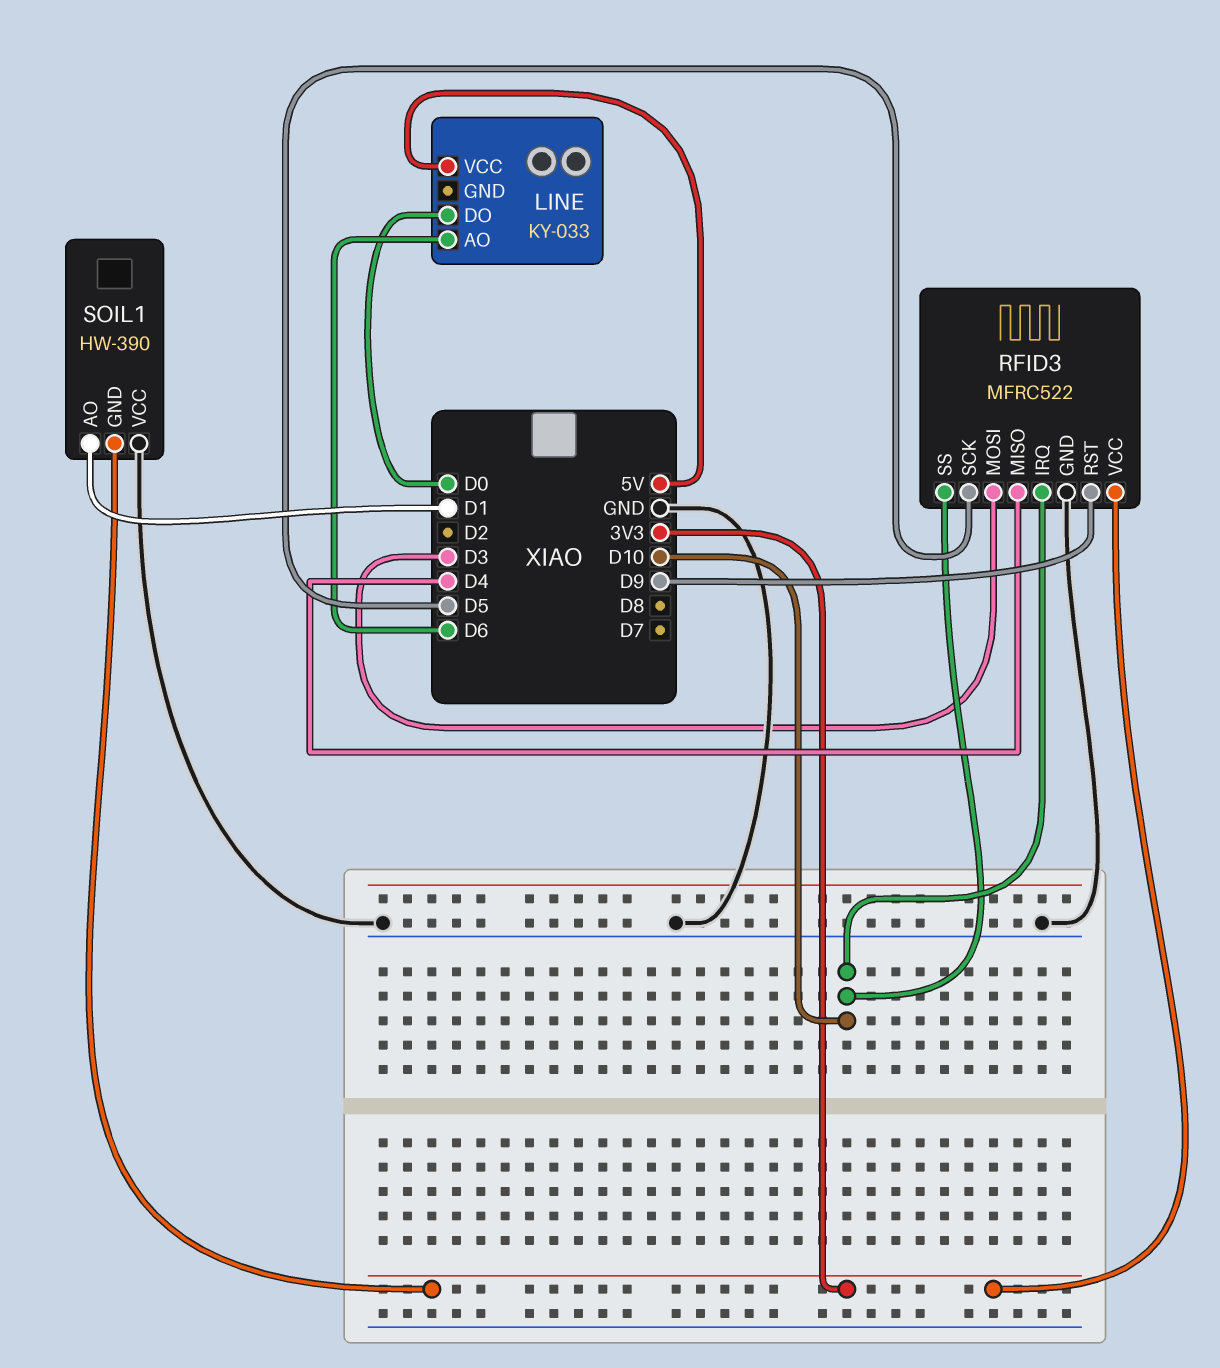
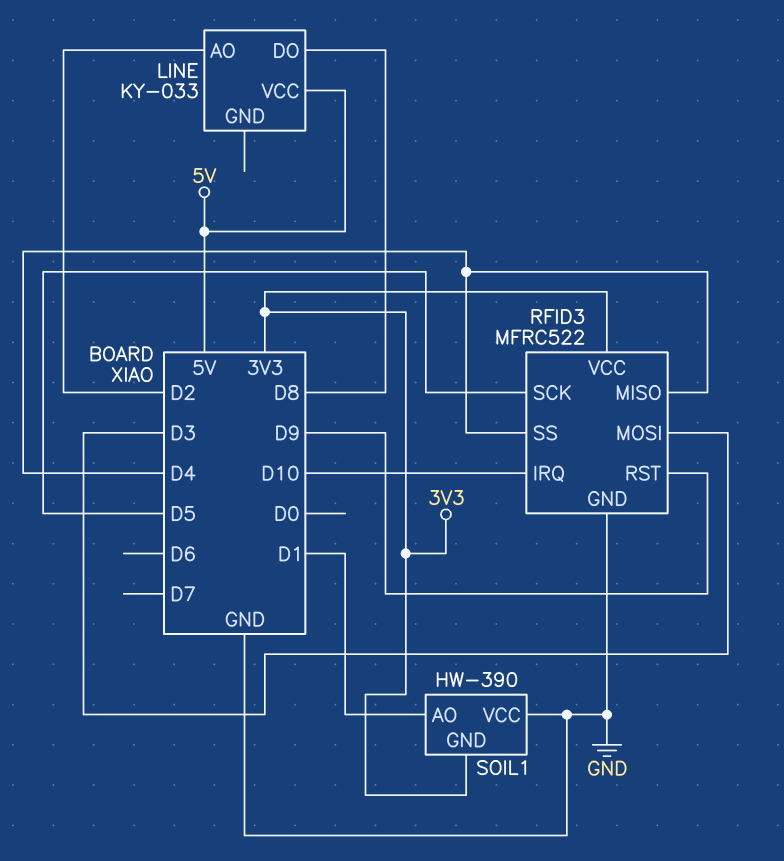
LINE pin AO: D6 -> D2
LINE pin DO: D0 -> D8
RFID3 pin SS: D10 -> D4

